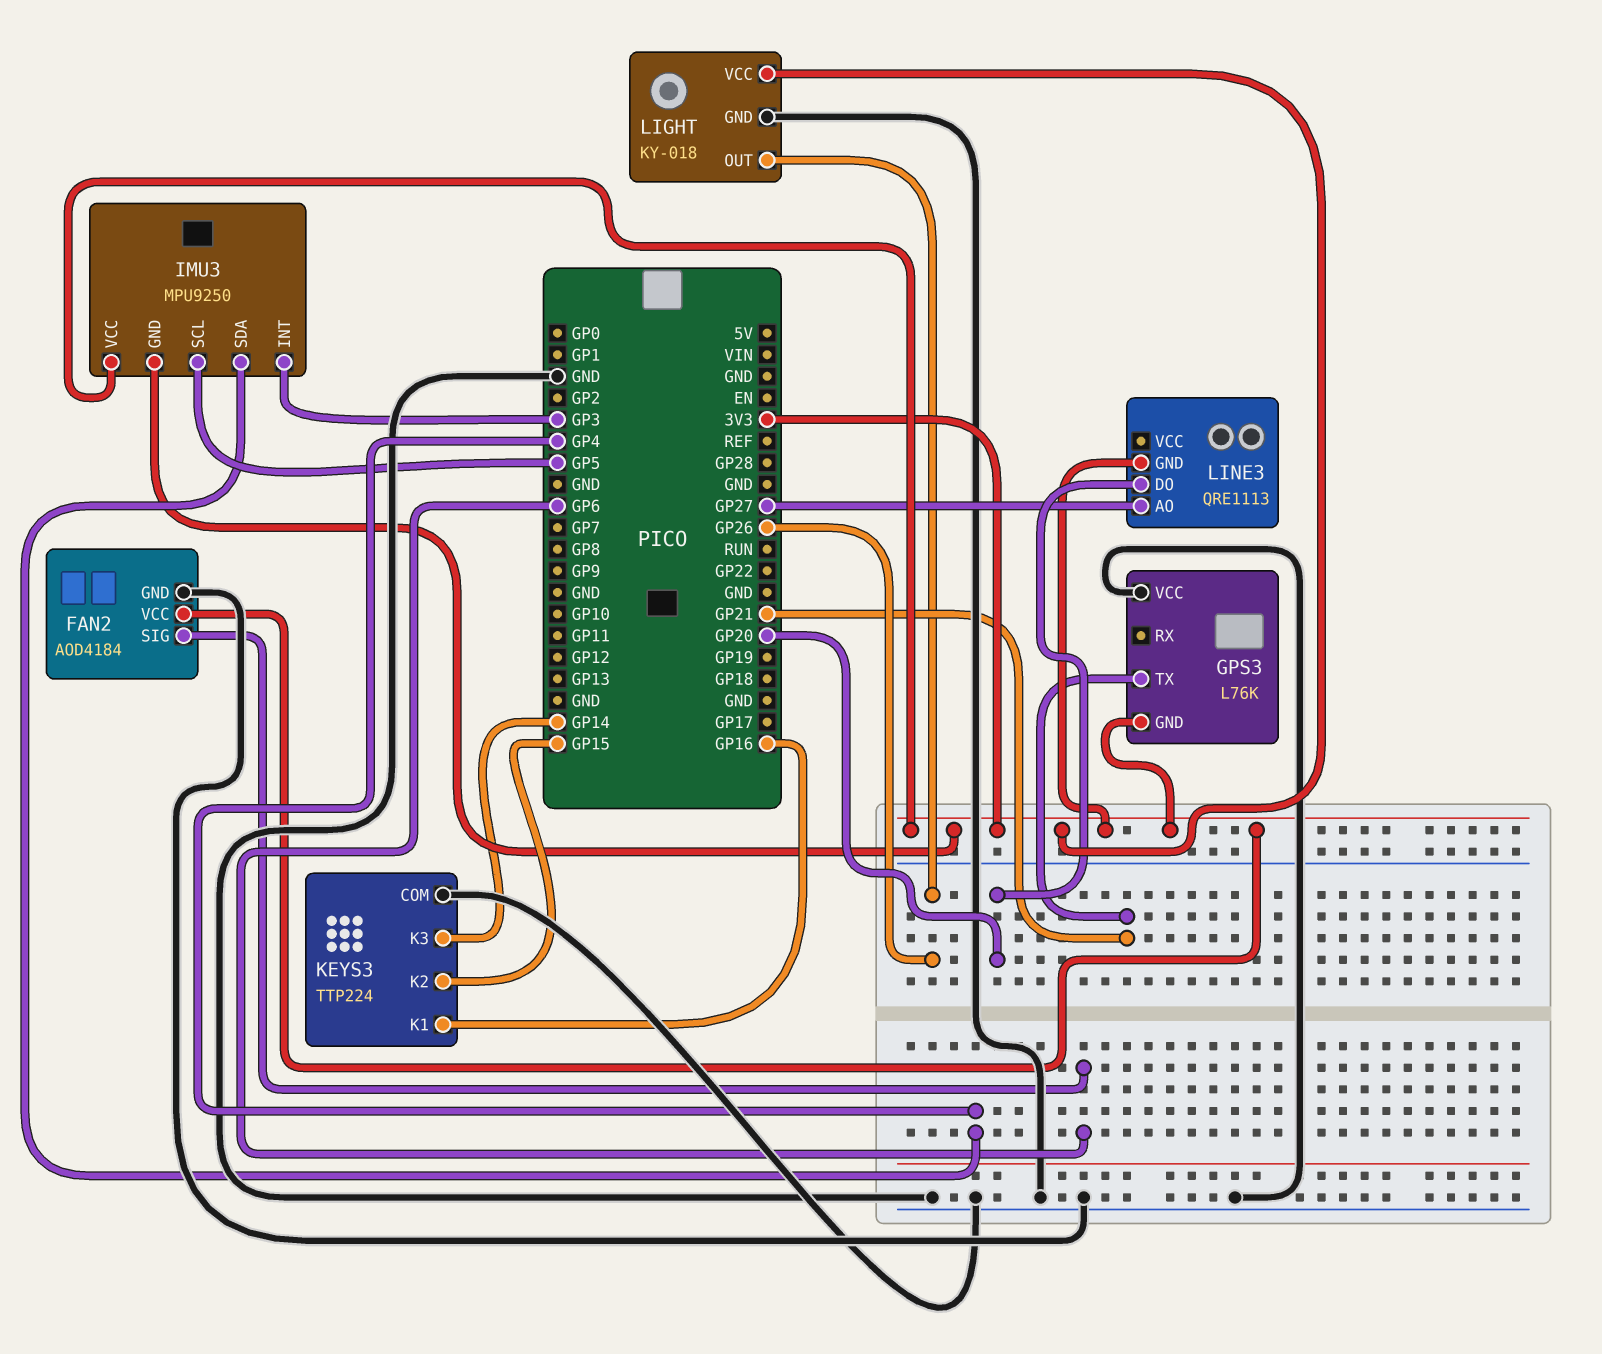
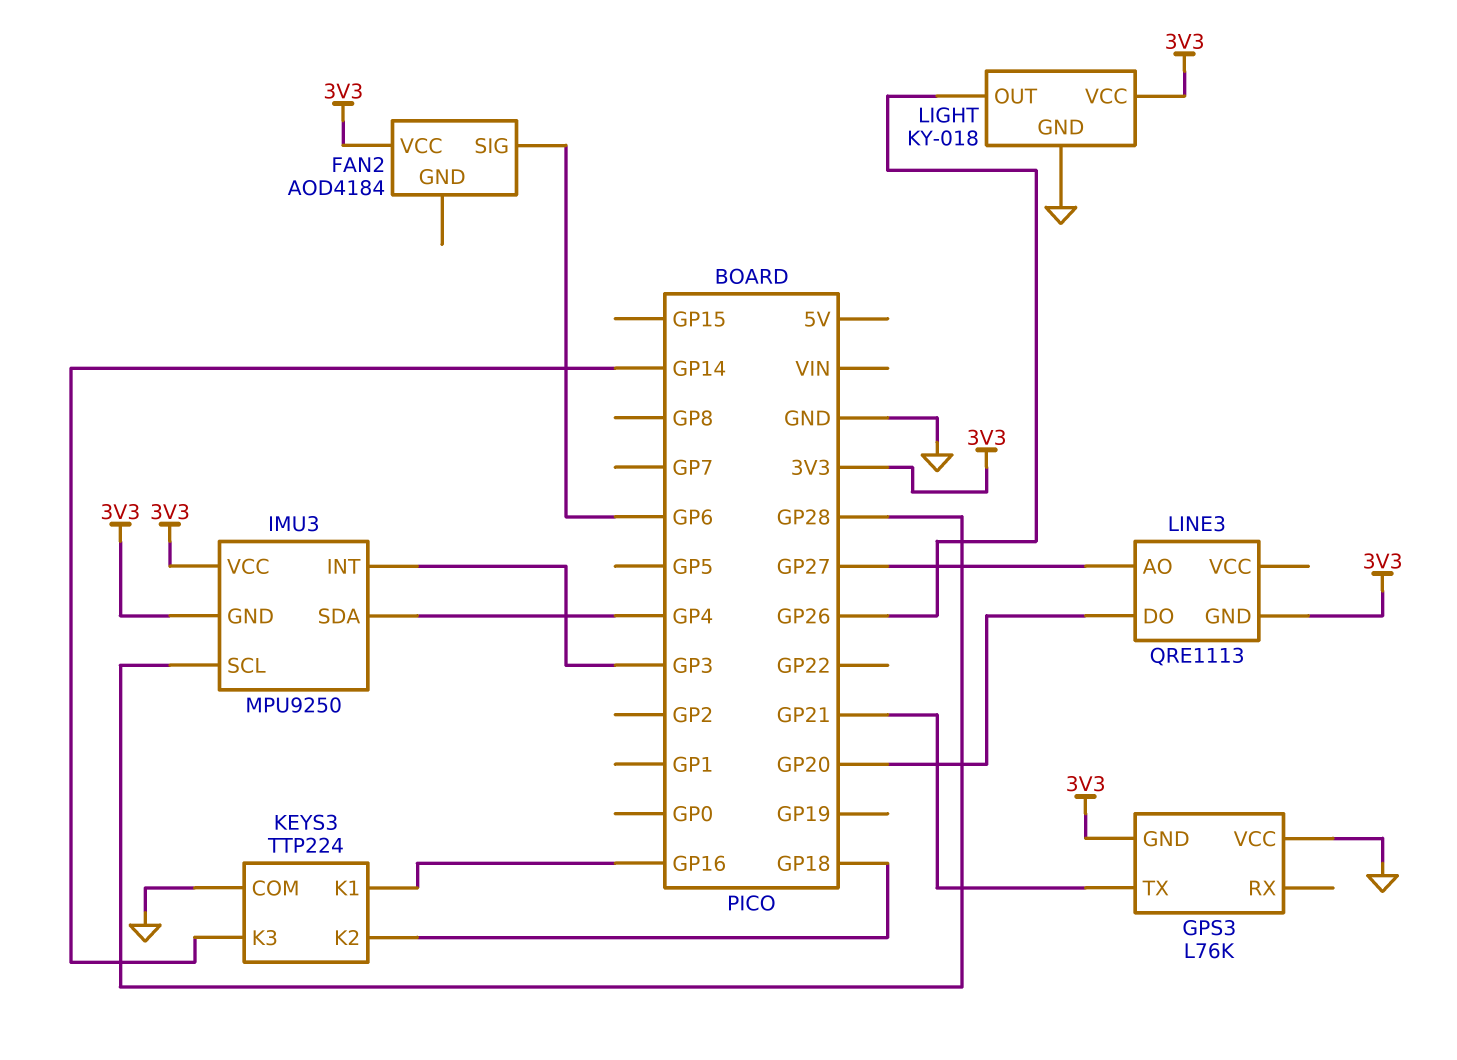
FAN2 pin GND: GND -> none
IMU3 pin SCL: GP5 -> GP28
KEYS3 pin K2: GP15 -> GP18

